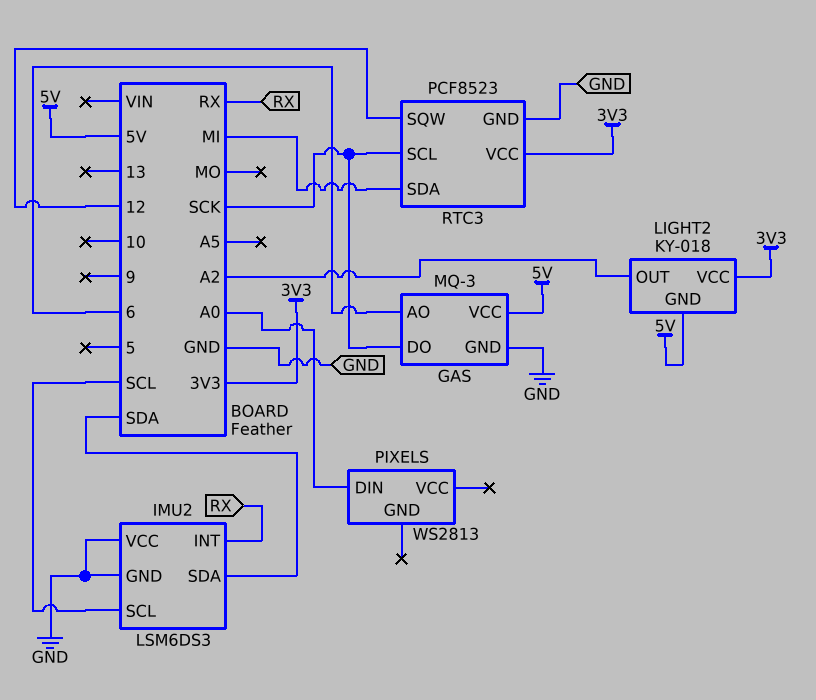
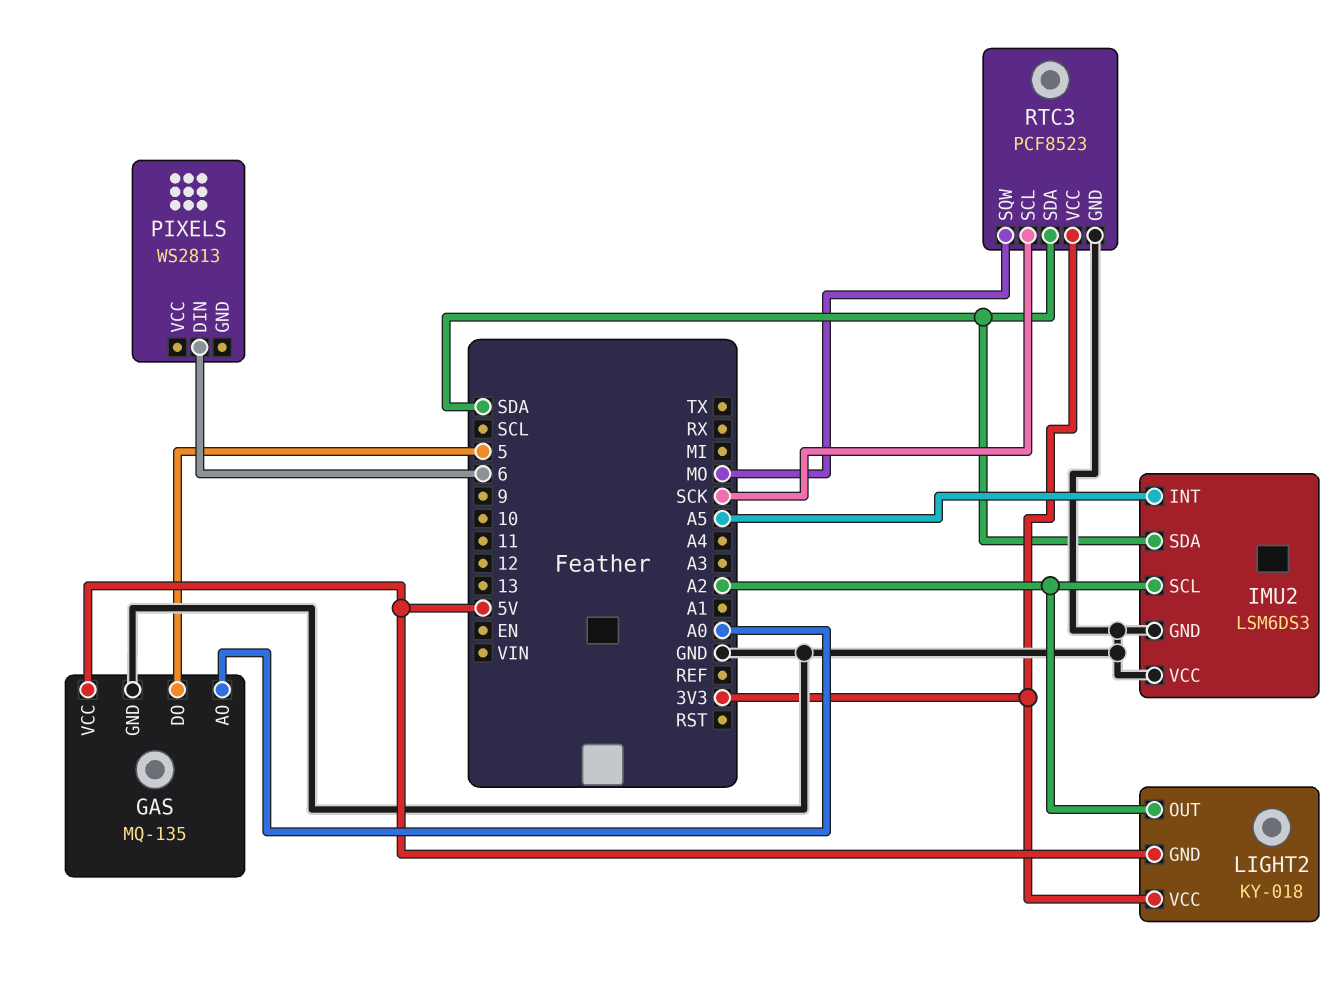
GAS: MQ-3 -> MQ-135
GAS pin AO: 6 -> A0
GAS pin DO: SCK -> 5
IMU2 pin INT: RX -> A5
IMU2 pin SCL: SCL -> A2
PIXELS pin DIN: A0 -> 6
RTC3 pin SDA: MI -> SDA
RTC3 pin SQW: 12 -> MO

